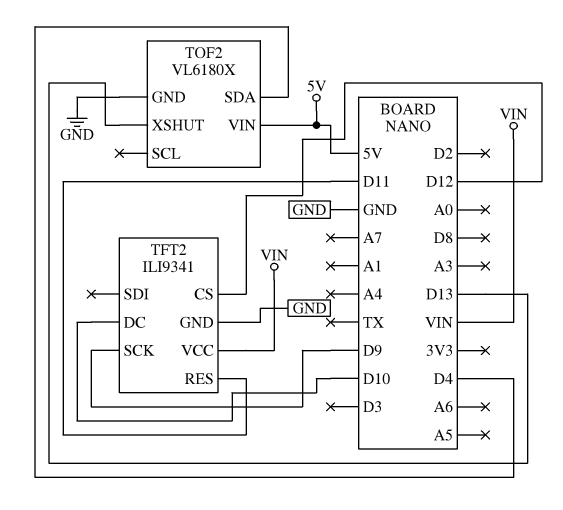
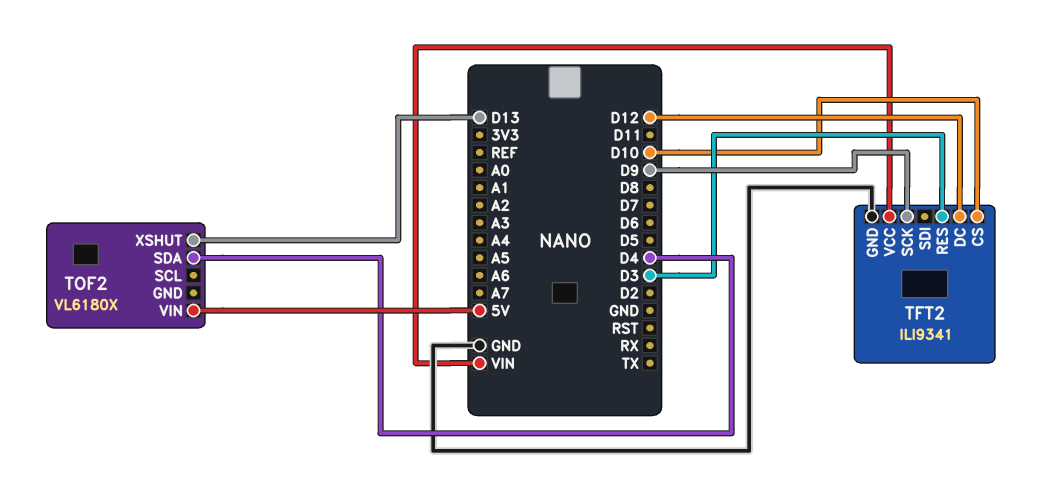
TFT2 pin CS: D12 -> D10
TFT2 pin DC: D10 -> D12
TFT2 pin RES: D11 -> D3
TOF2 pin GND: GND -> none

